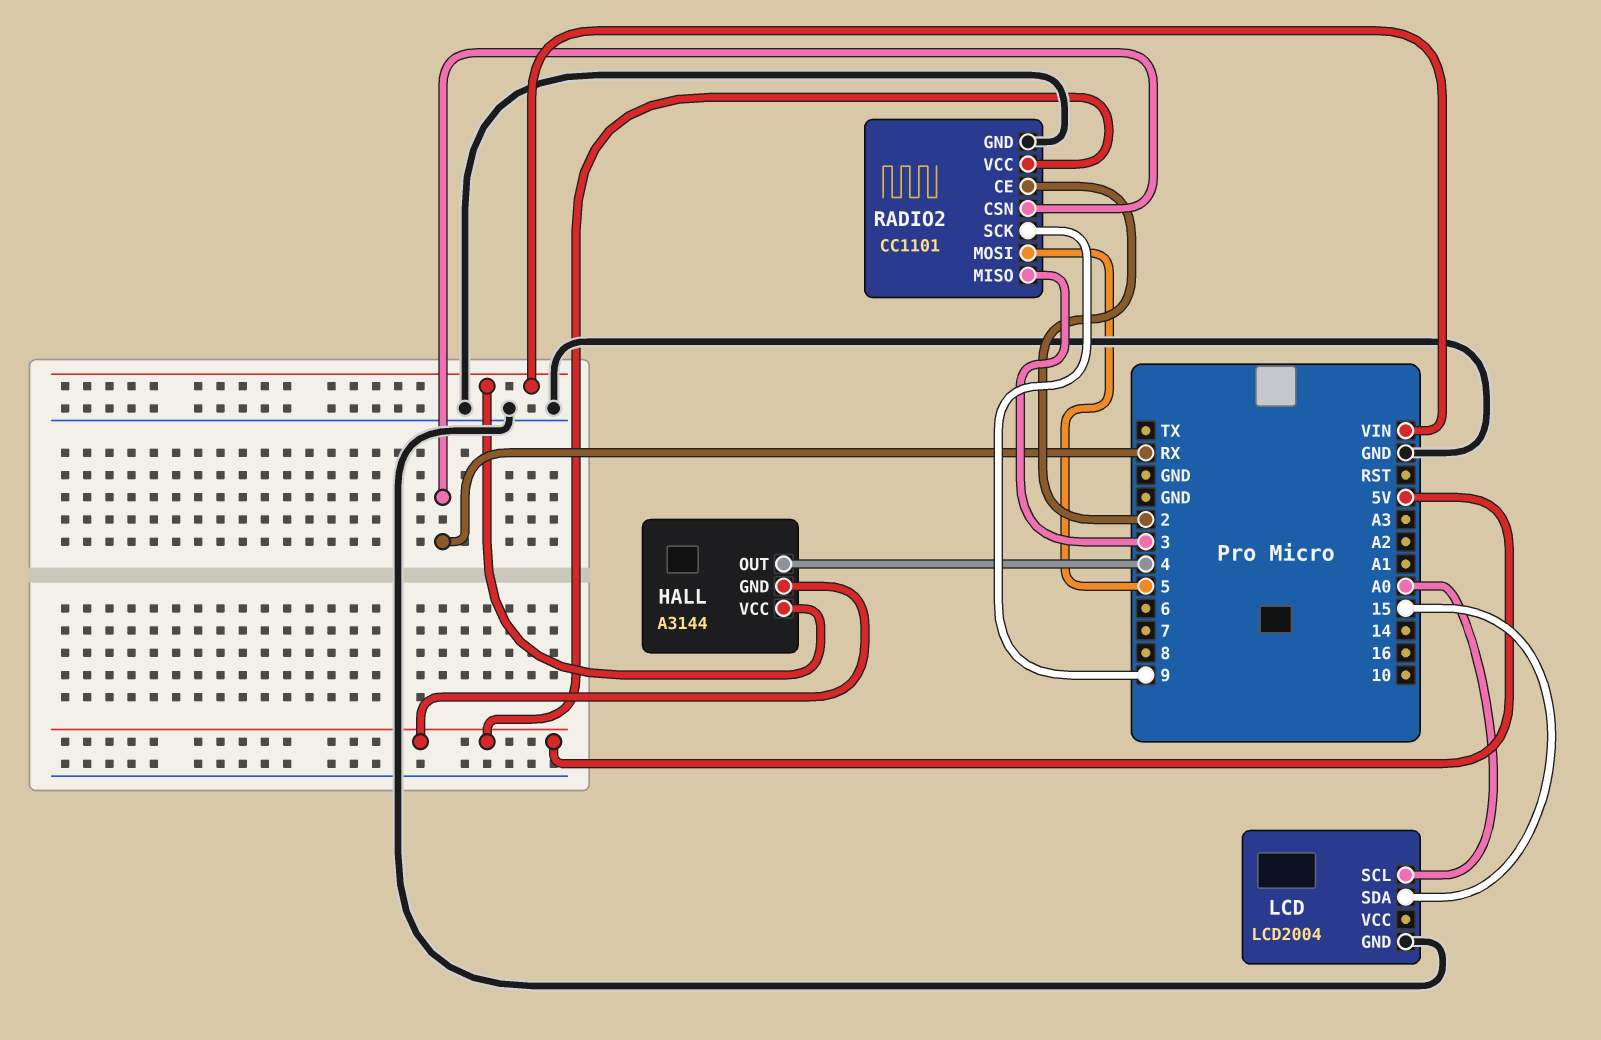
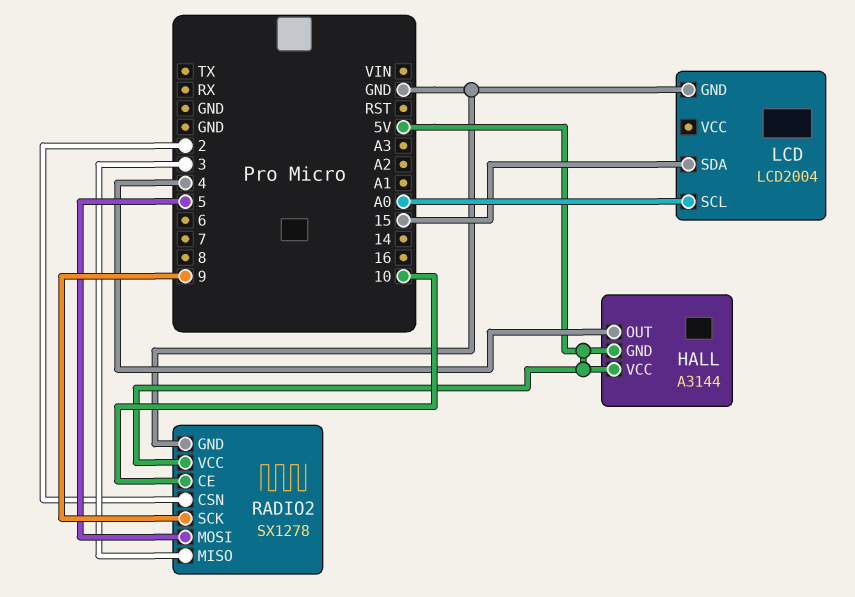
HALL pin VCC: VIN -> 5V
RADIO2: CC1101 -> SX1278
RADIO2 pin CE: 2 -> 10
RADIO2 pin CSN: RX -> 2

